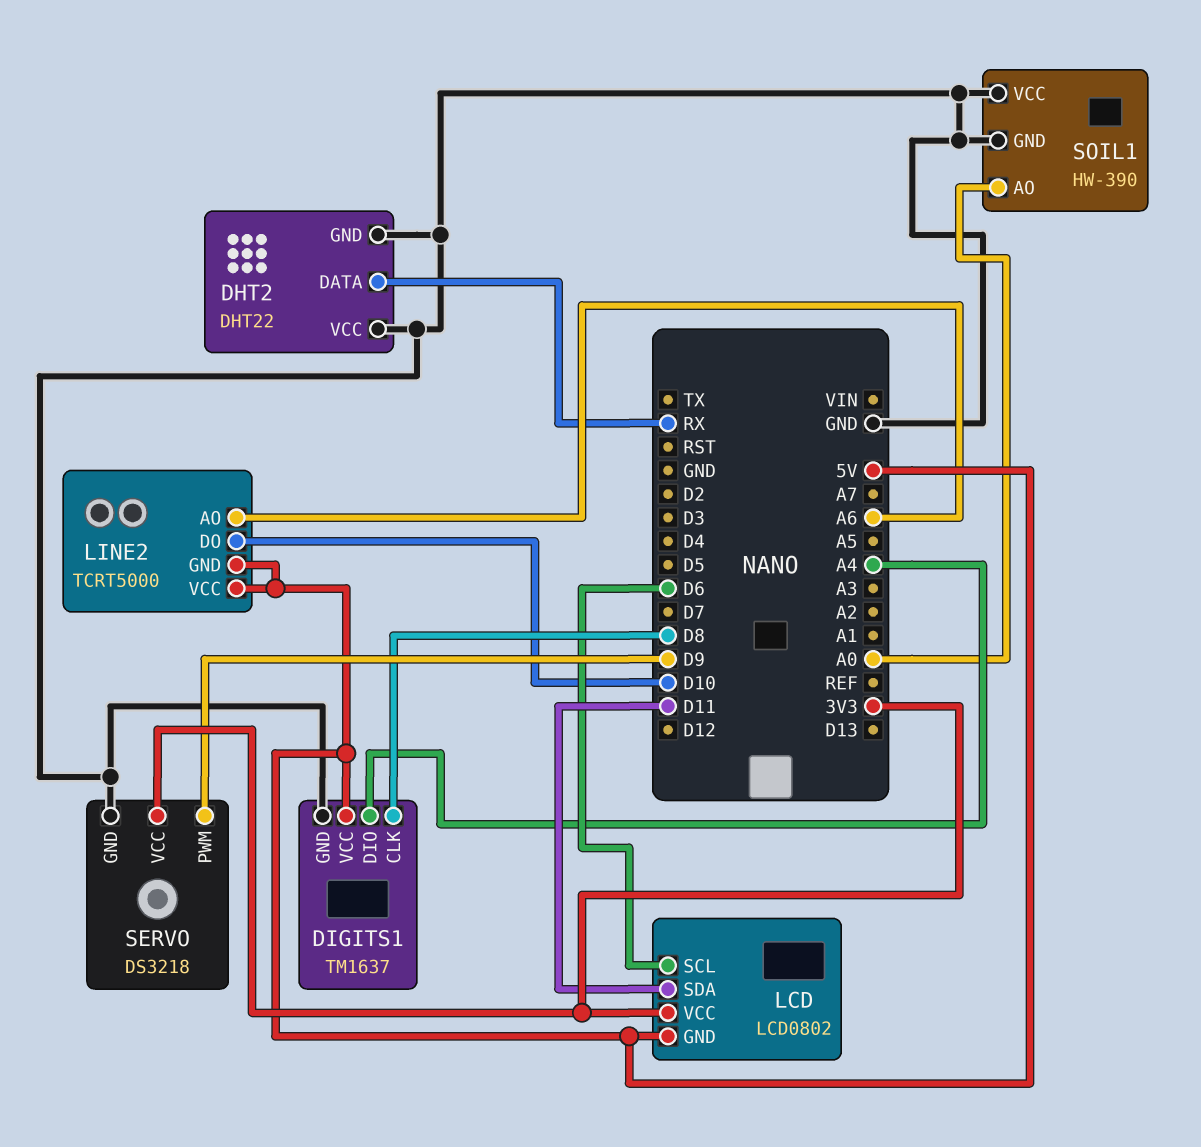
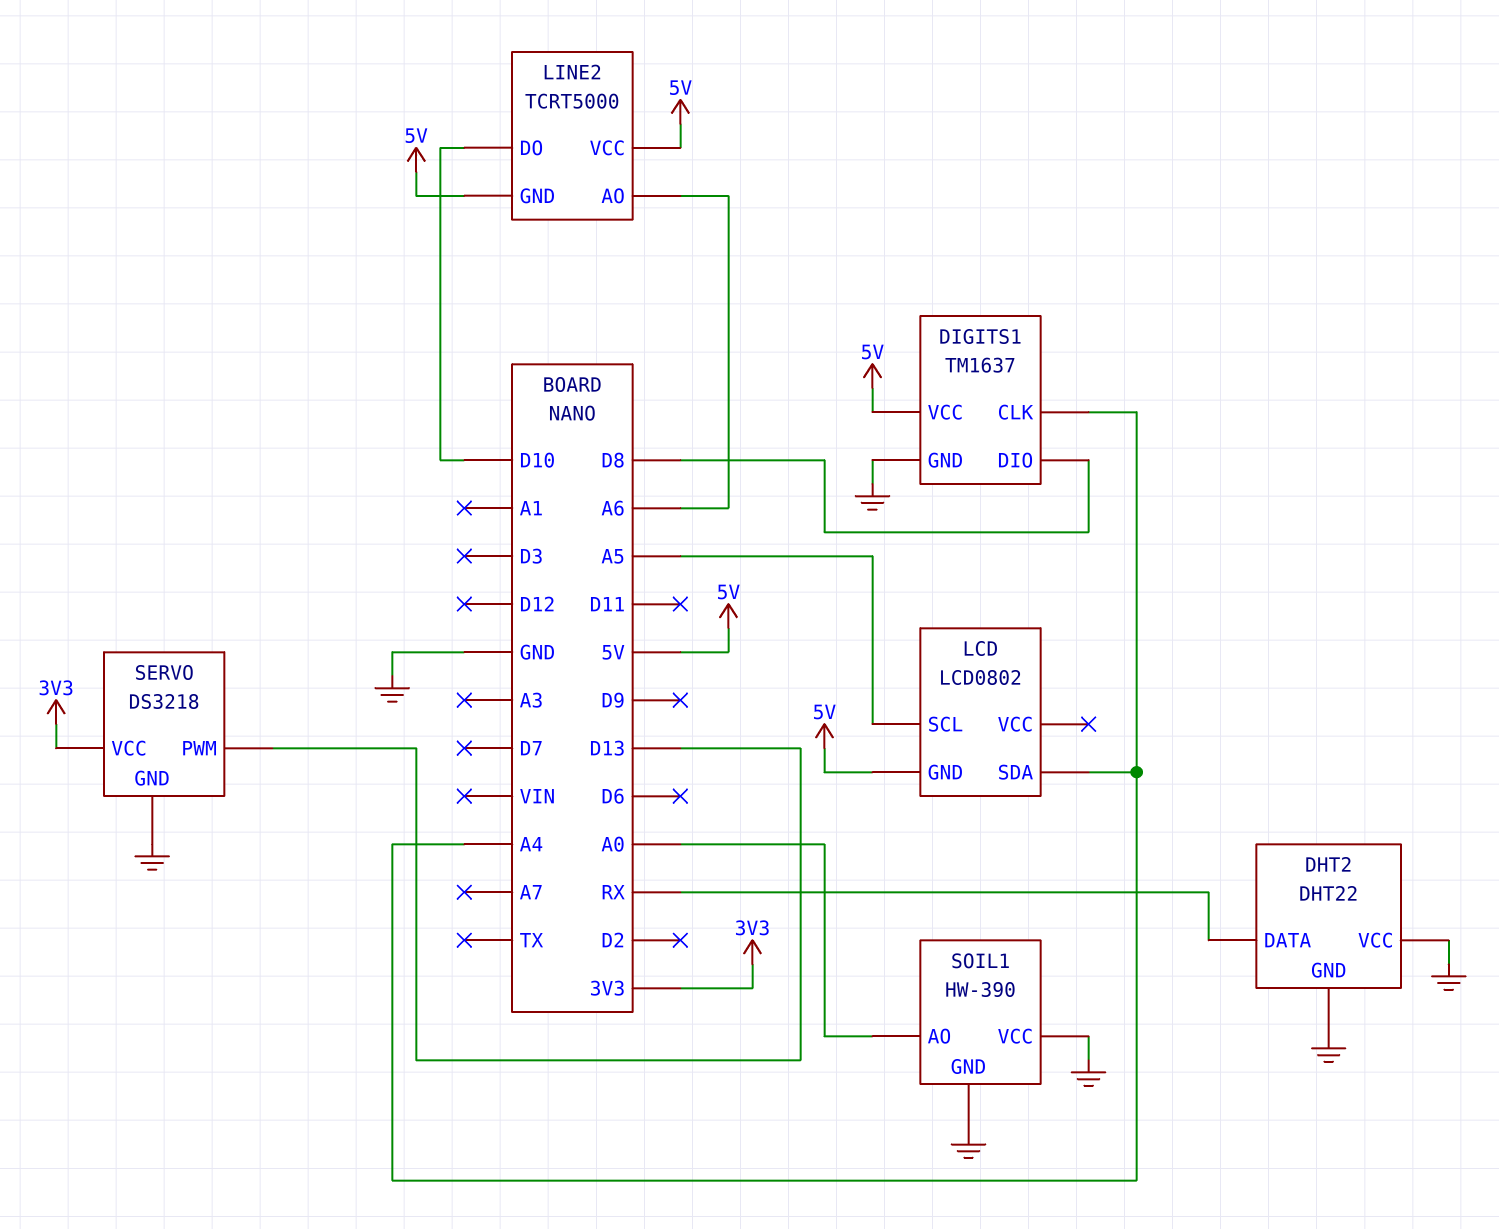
DIGITS1 pin CLK: D8 -> A4
DIGITS1 pin DIO: A4 -> D8
LCD pin SCL: D6 -> A5
LCD pin SDA: D11 -> A4
LCD pin VCC: 3V3 -> none
SERVO pin PWM: D9 -> D13

